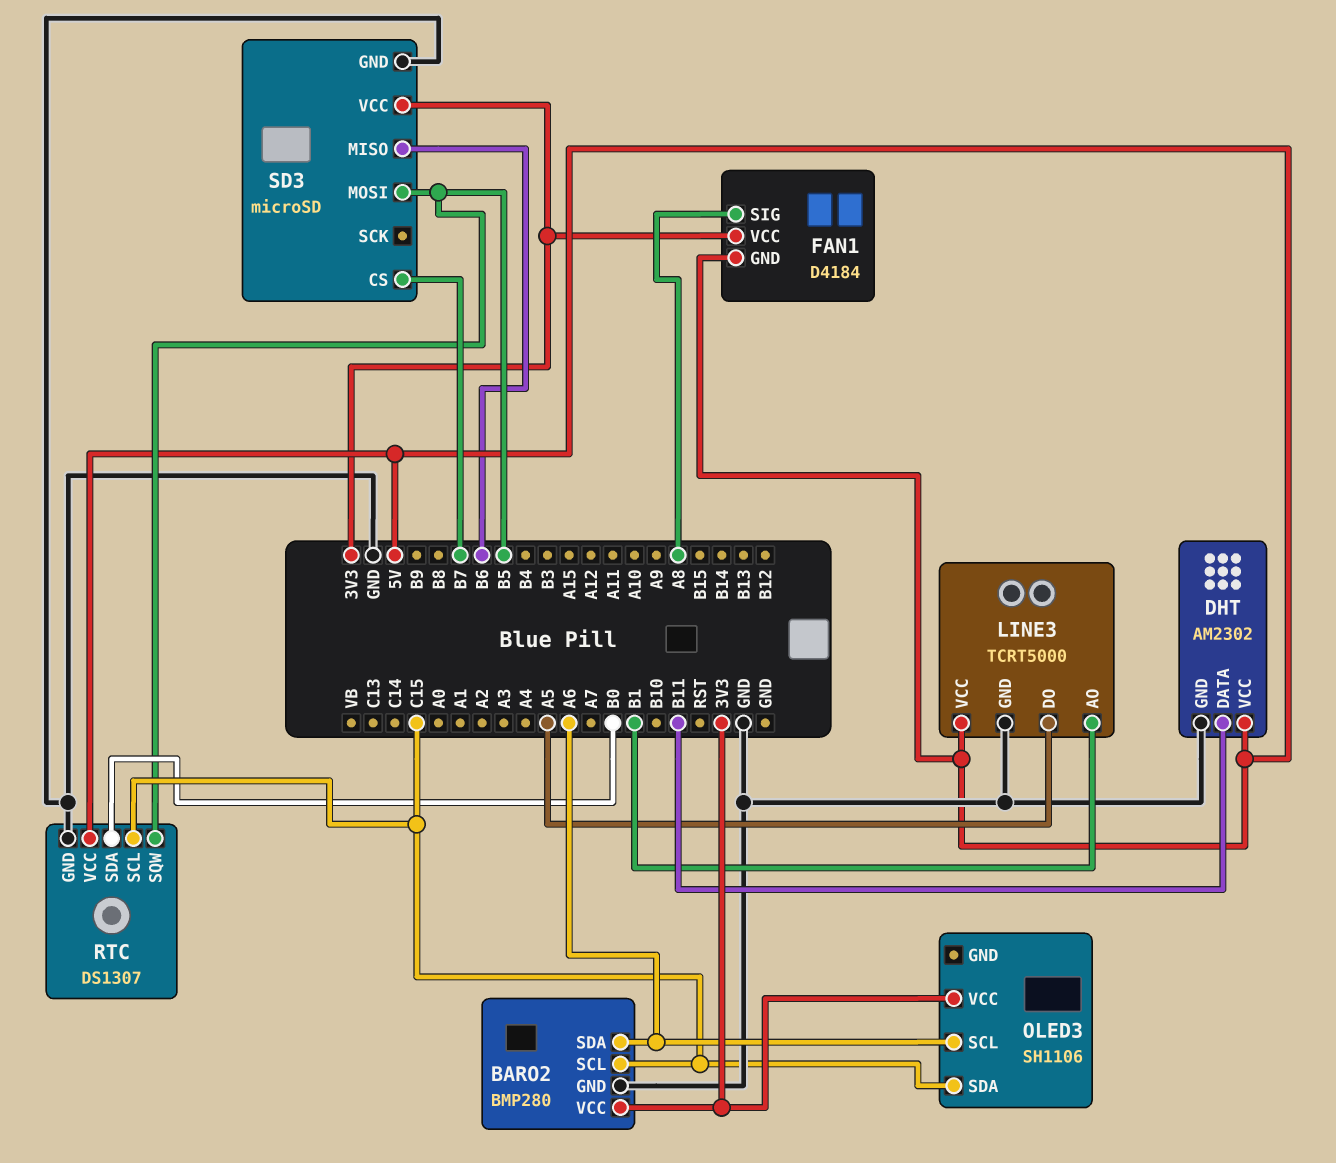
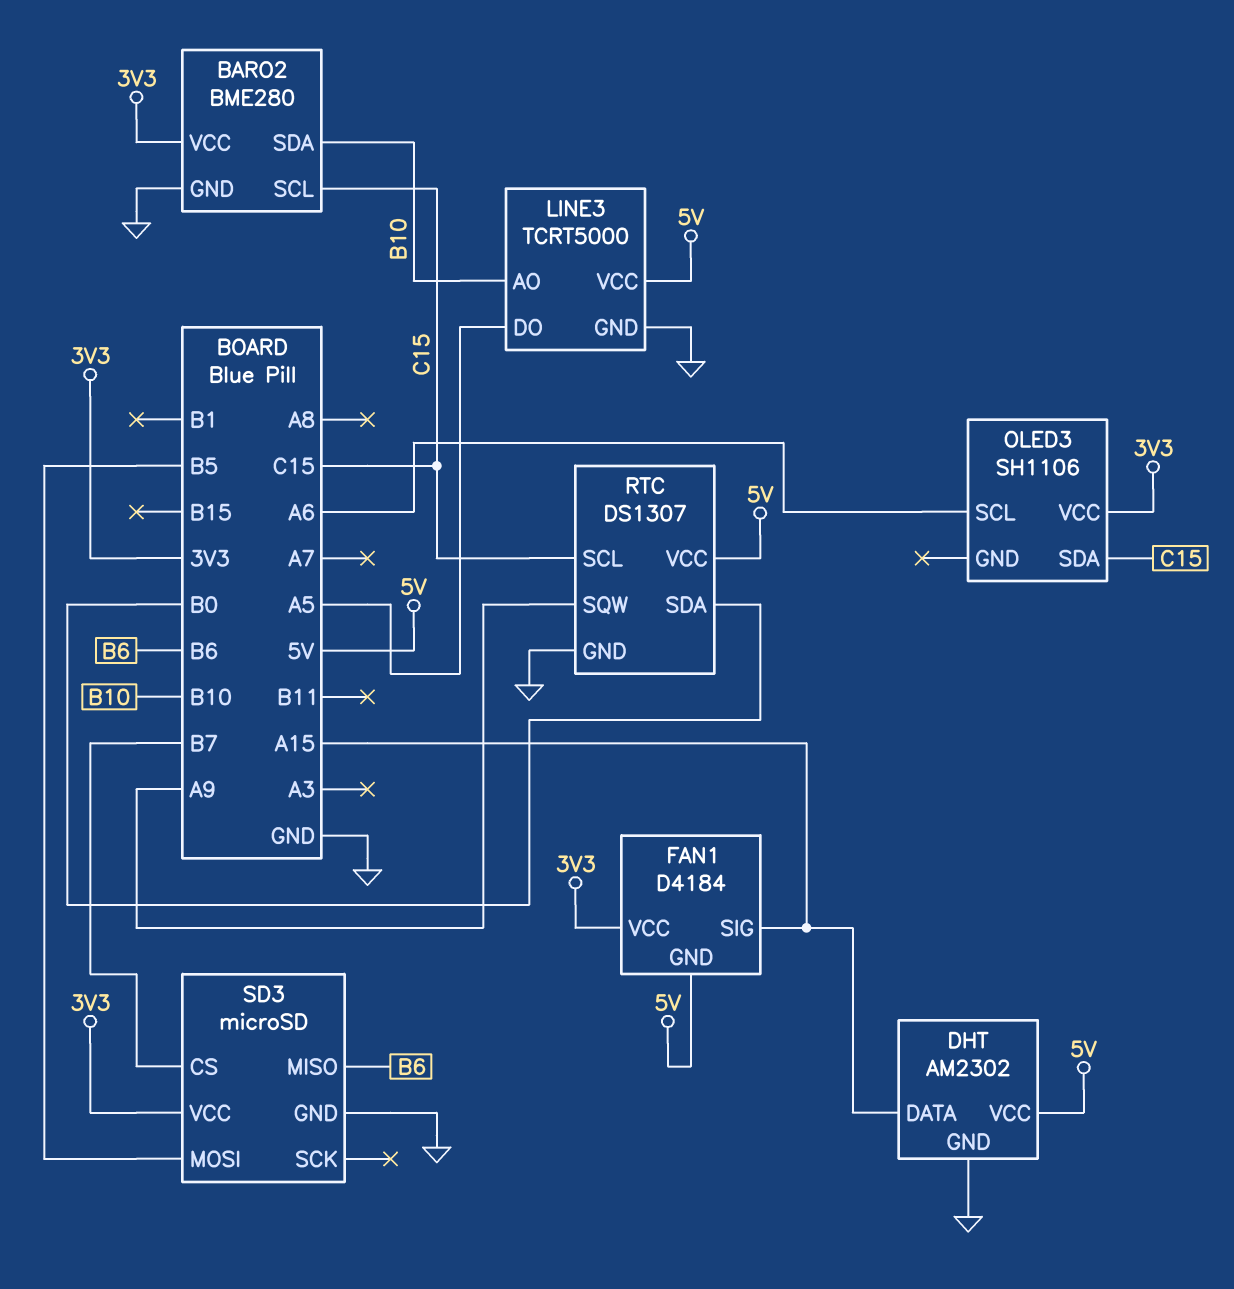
BARO2: BMP280 -> BME280
BARO2 pin SDA: A6 -> B10
DHT pin DATA: B11 -> A15
FAN1 pin SIG: A8 -> A15
LINE3 pin AO: B1 -> B10
RTC pin SQW: B5 -> A9

